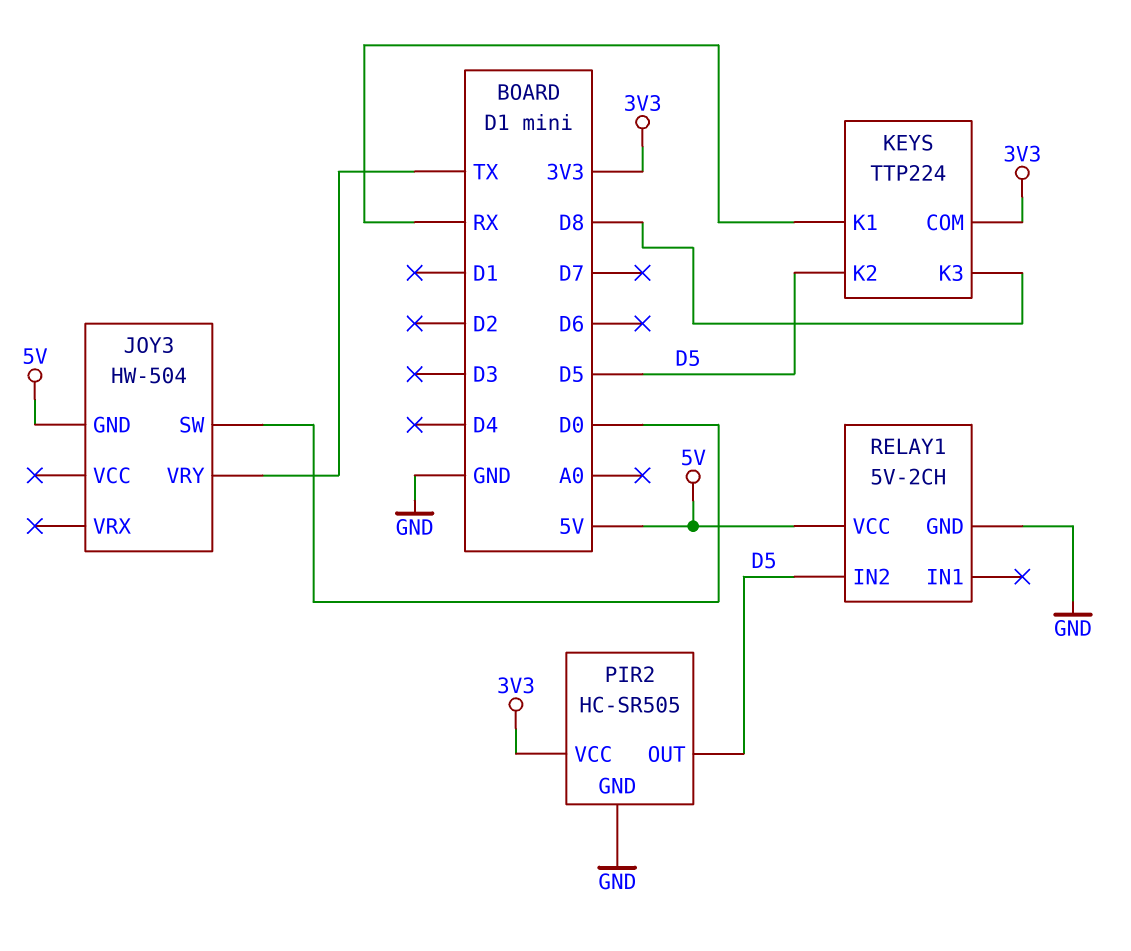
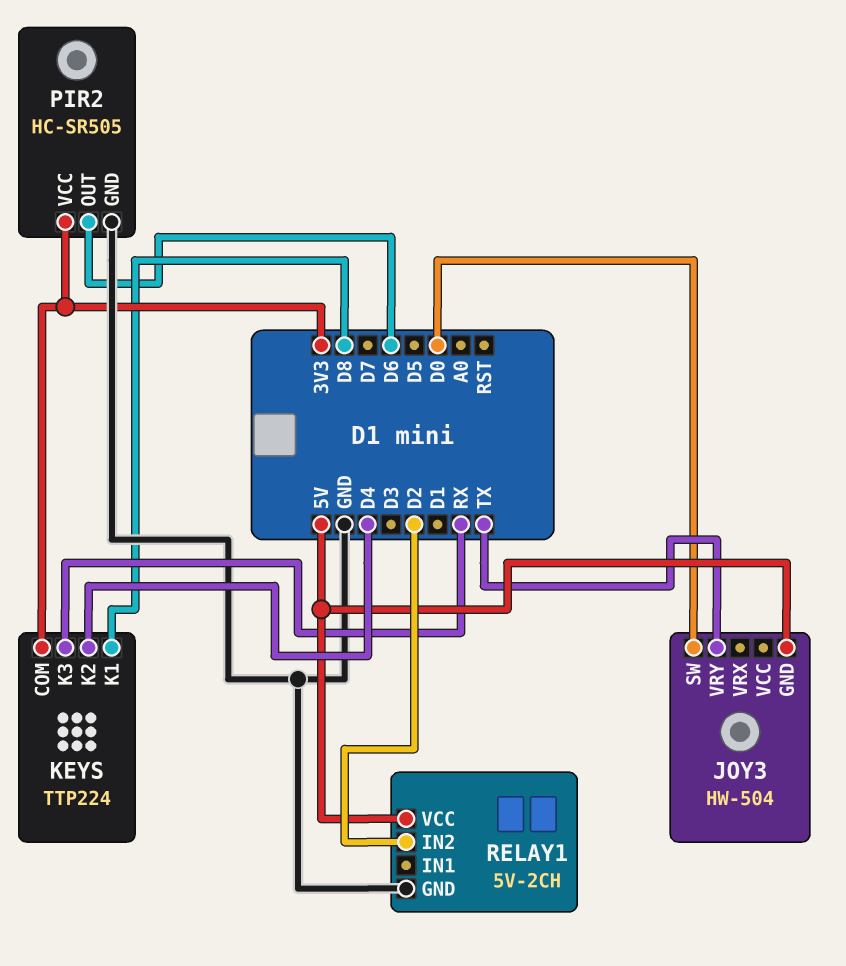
KEYS pin K1: RX -> D8
KEYS pin K2: D5 -> D4
KEYS pin K3: D8 -> RX
PIR2 pin OUT: D5 -> D6
RELAY1 pin IN2: D5 -> D2

